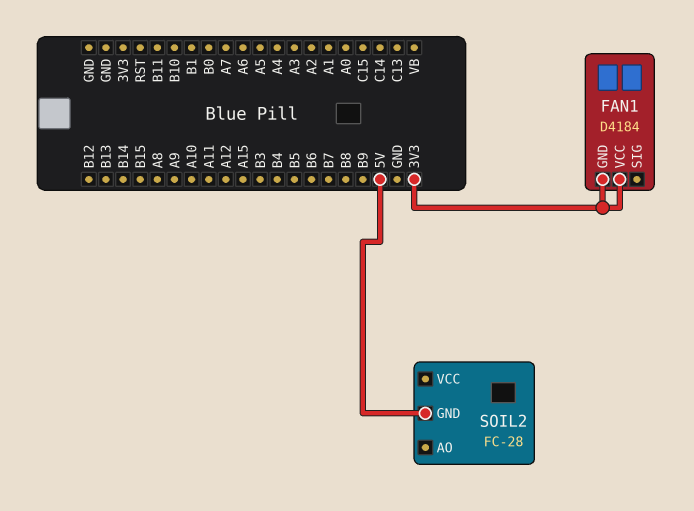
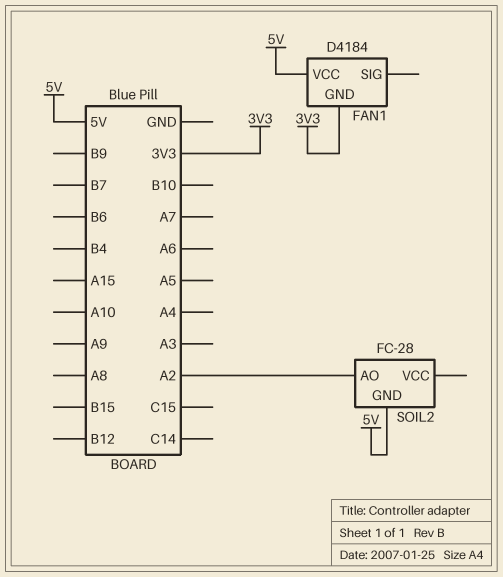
FAN1 pin VCC: 3V3 -> 5V
SOIL2 pin AO: none -> A2

